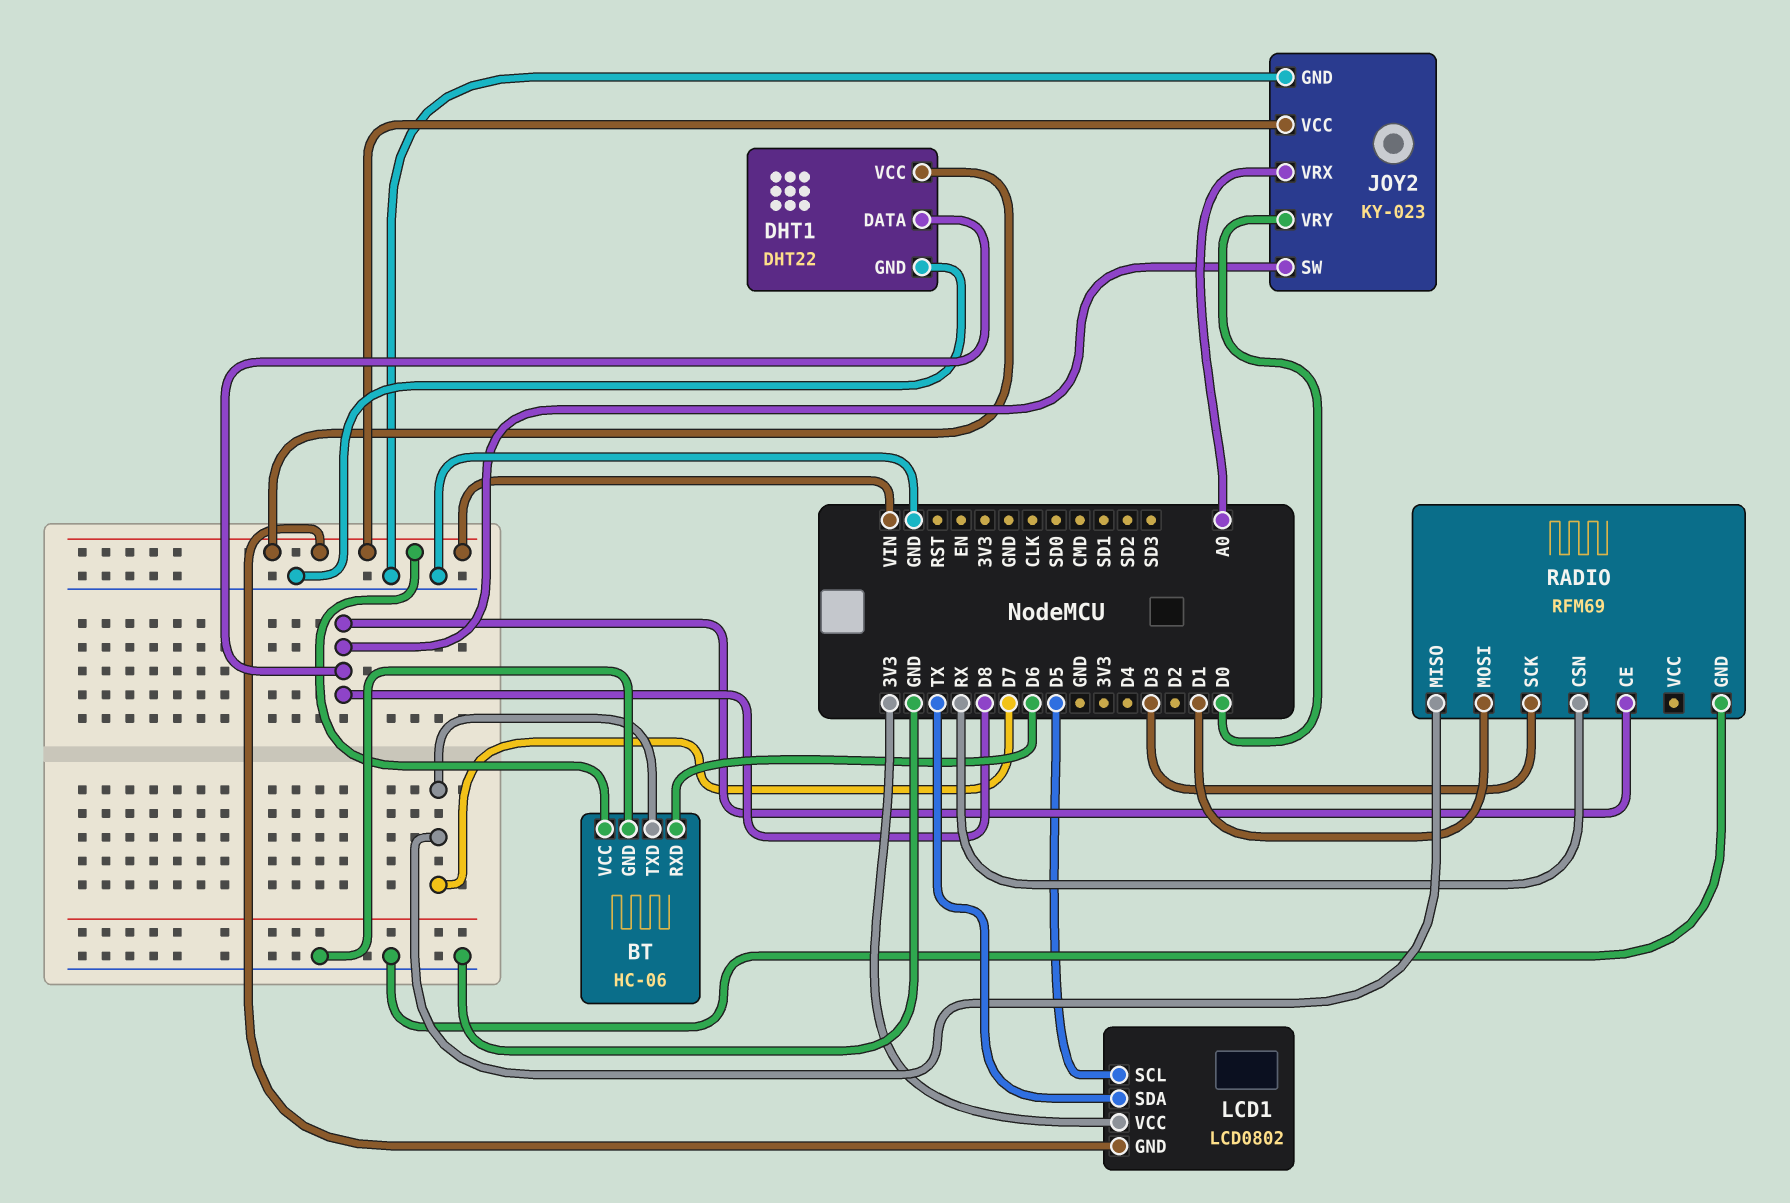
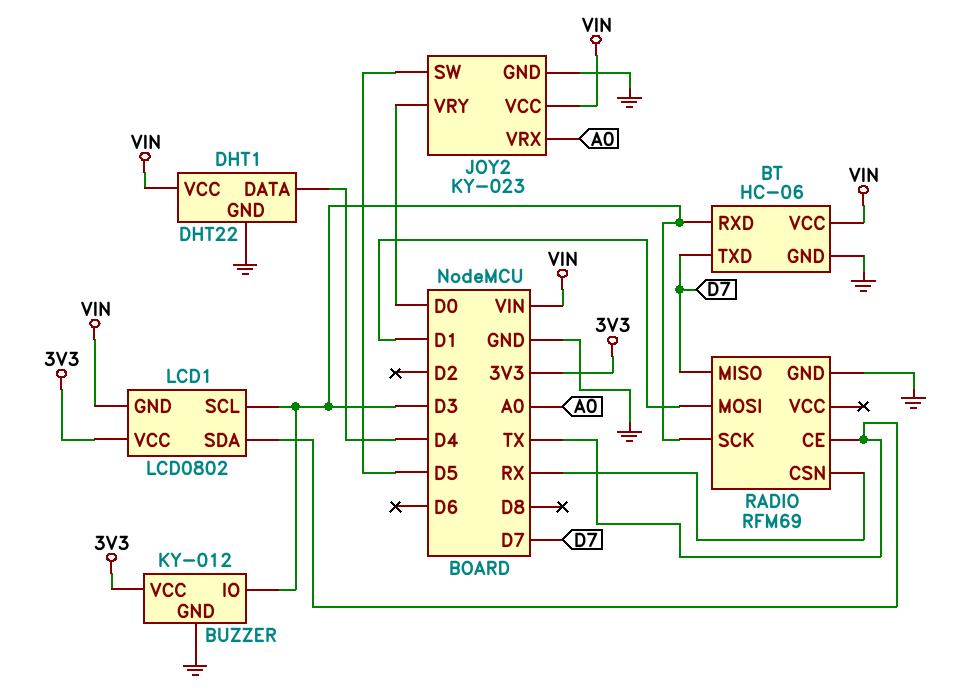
BT pin RXD: D6 -> D3
BUZZER: none -> KY-012
BUZZER pin GND: none -> GND
BUZZER pin IO: none -> D3
BUZZER pin VCC: none -> 3V3
DHT1 pin DATA: D8 -> D4
JOY2 pin SW: D8 -> D5
LCD1 pin SCL: D5 -> D3
RADIO pin CE: D8 -> TX

